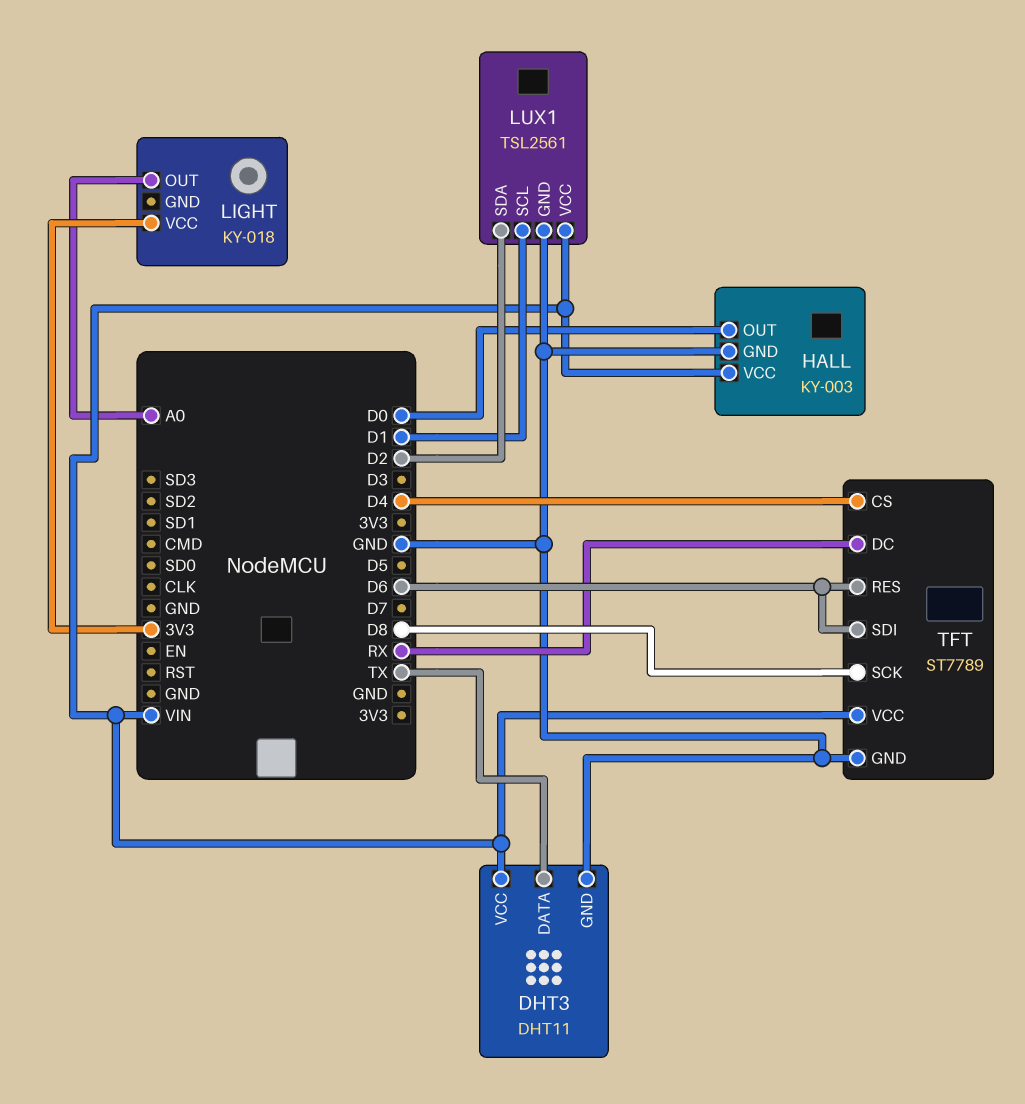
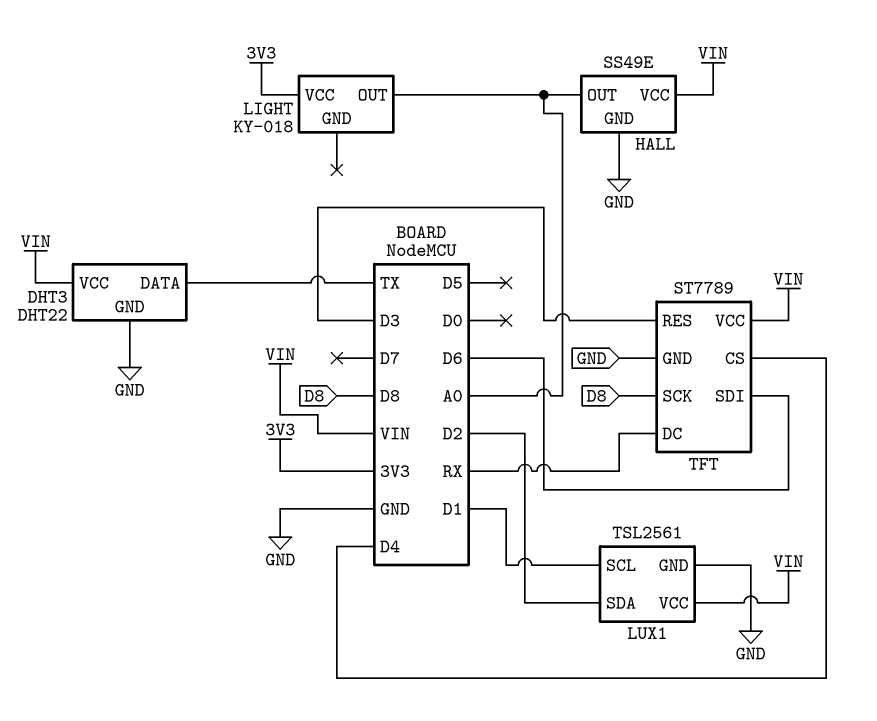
DHT3: DHT11 -> DHT22
HALL: KY-003 -> SS49E
HALL pin OUT: D0 -> A0
TFT pin RES: D6 -> D3

